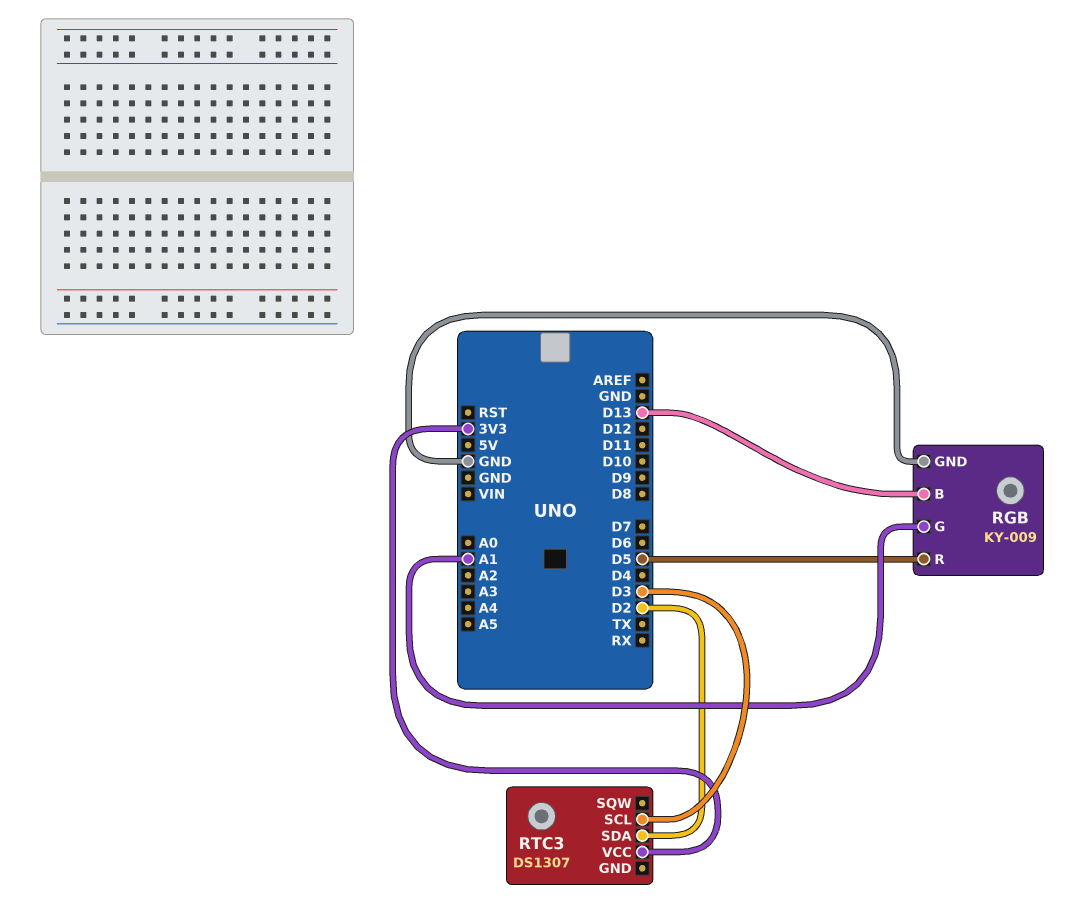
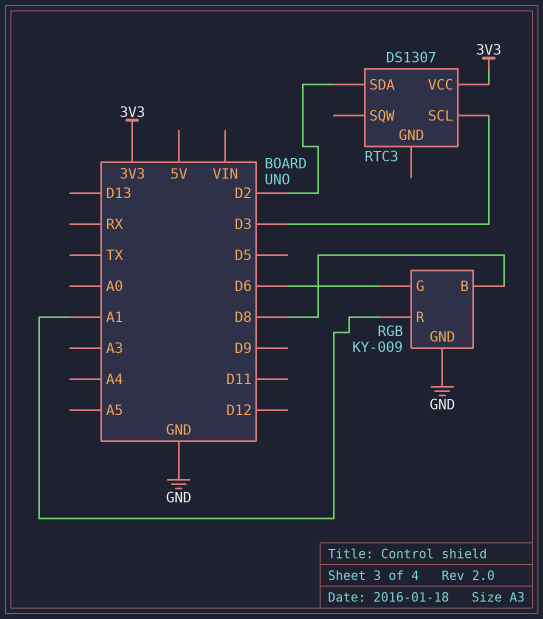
RGB pin B: D13 -> D8
RGB pin G: A1 -> D6
RGB pin R: D5 -> A1

